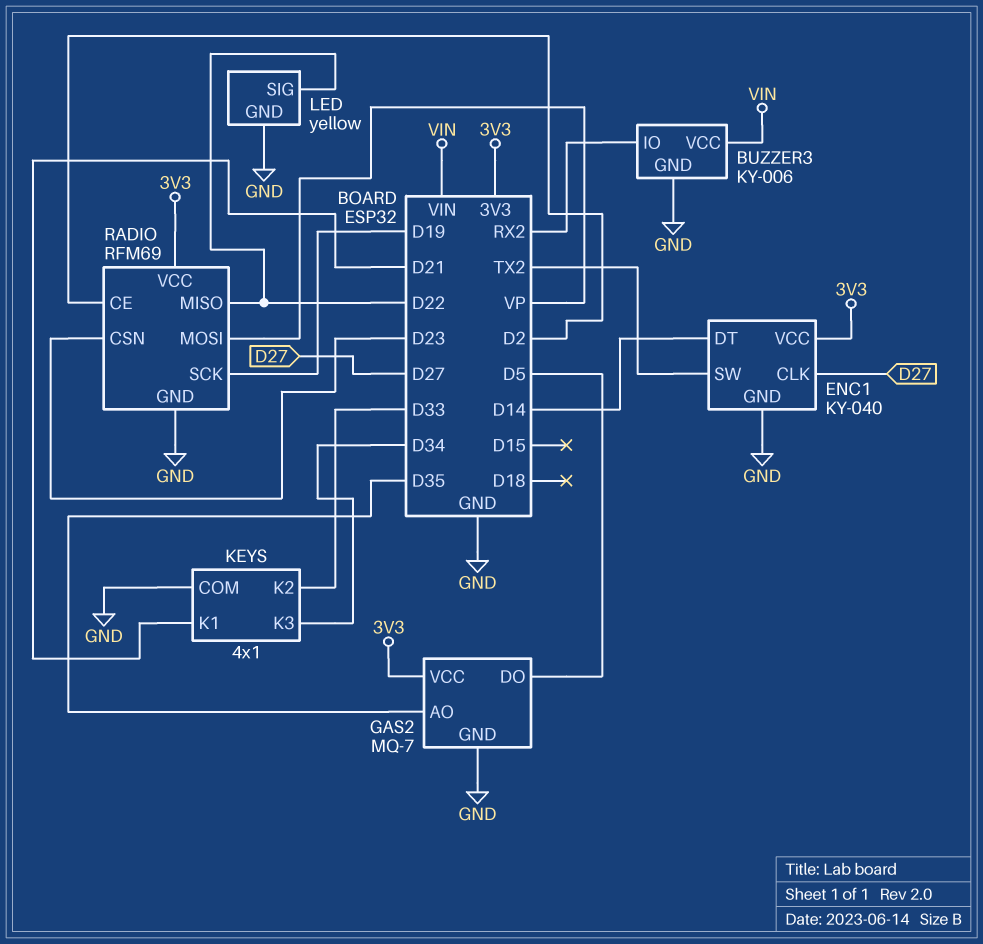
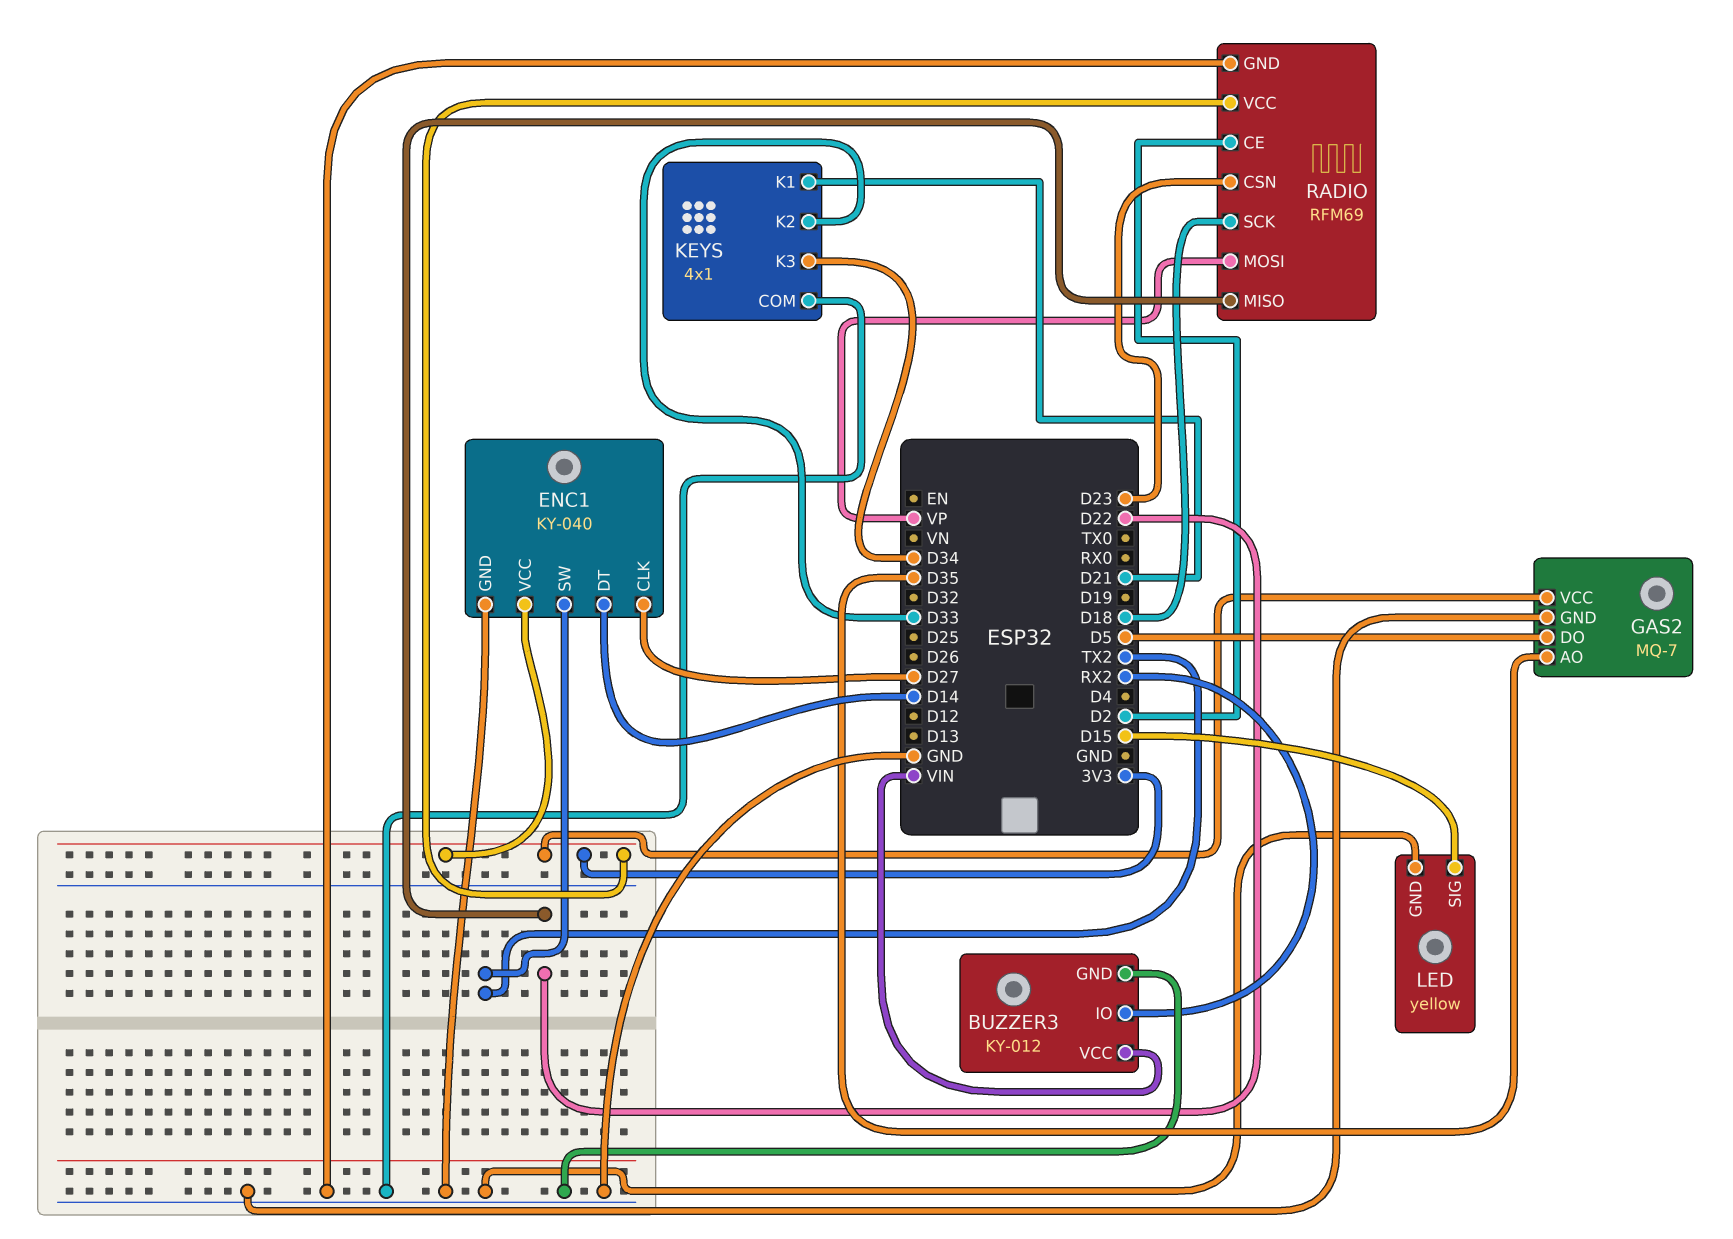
BUZZER3: KY-006 -> KY-012
LED pin SIG: D22 -> D15
RADIO pin SCK: D19 -> D18

